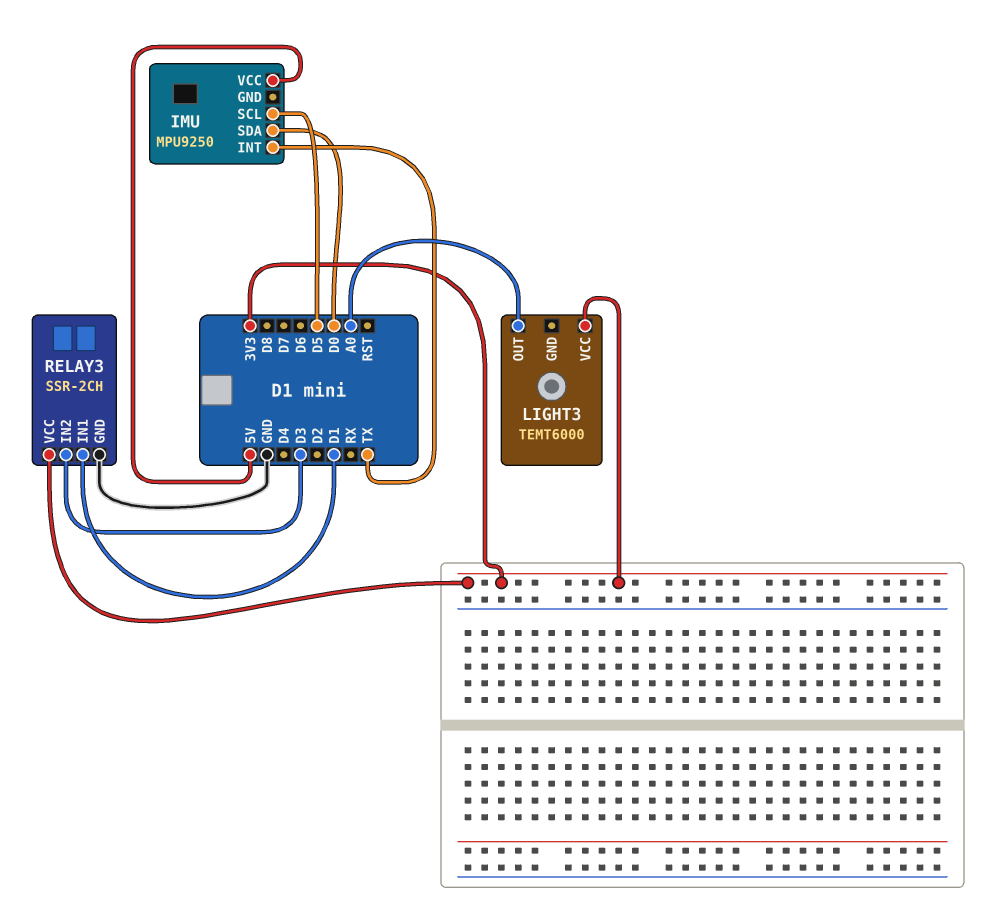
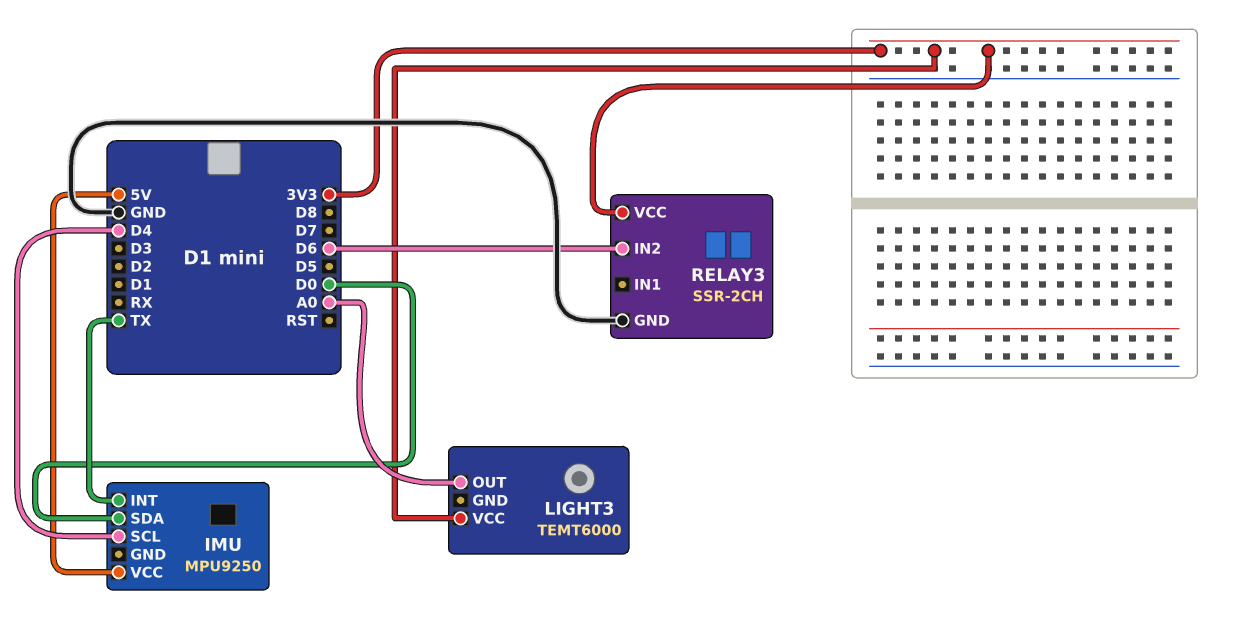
IMU pin SCL: D5 -> D4
RELAY3 pin IN1: D1 -> none
RELAY3 pin IN2: D3 -> D6

